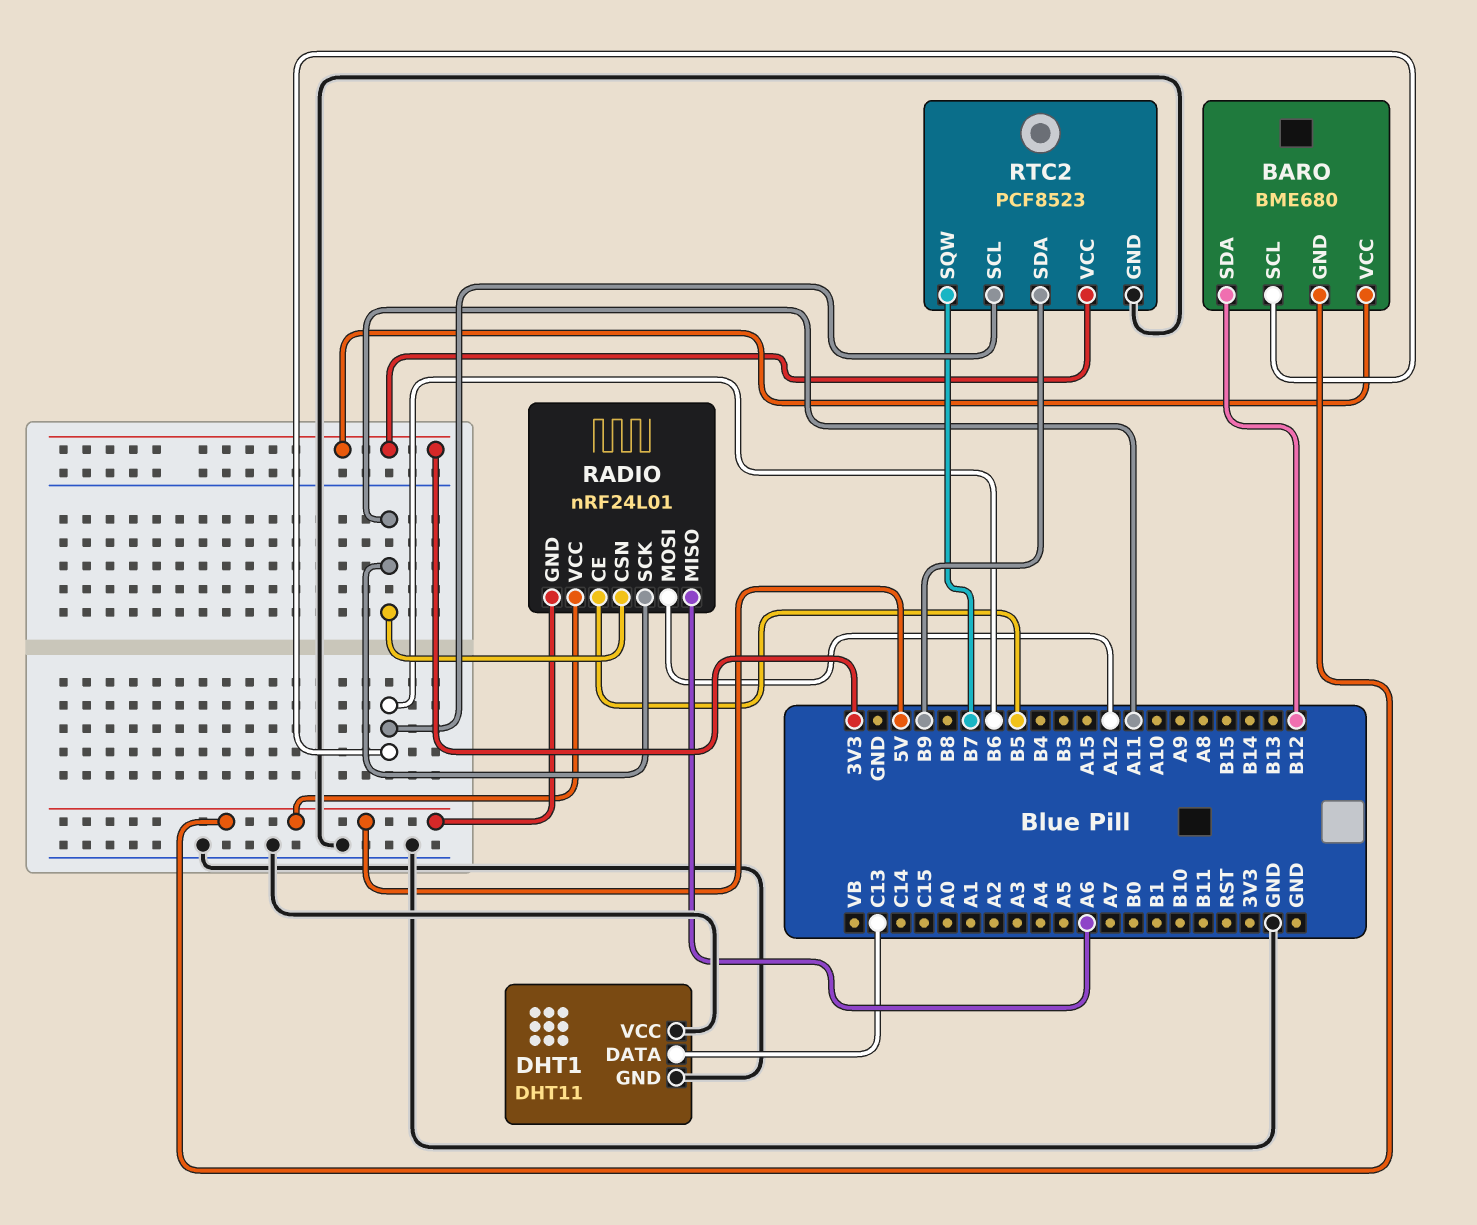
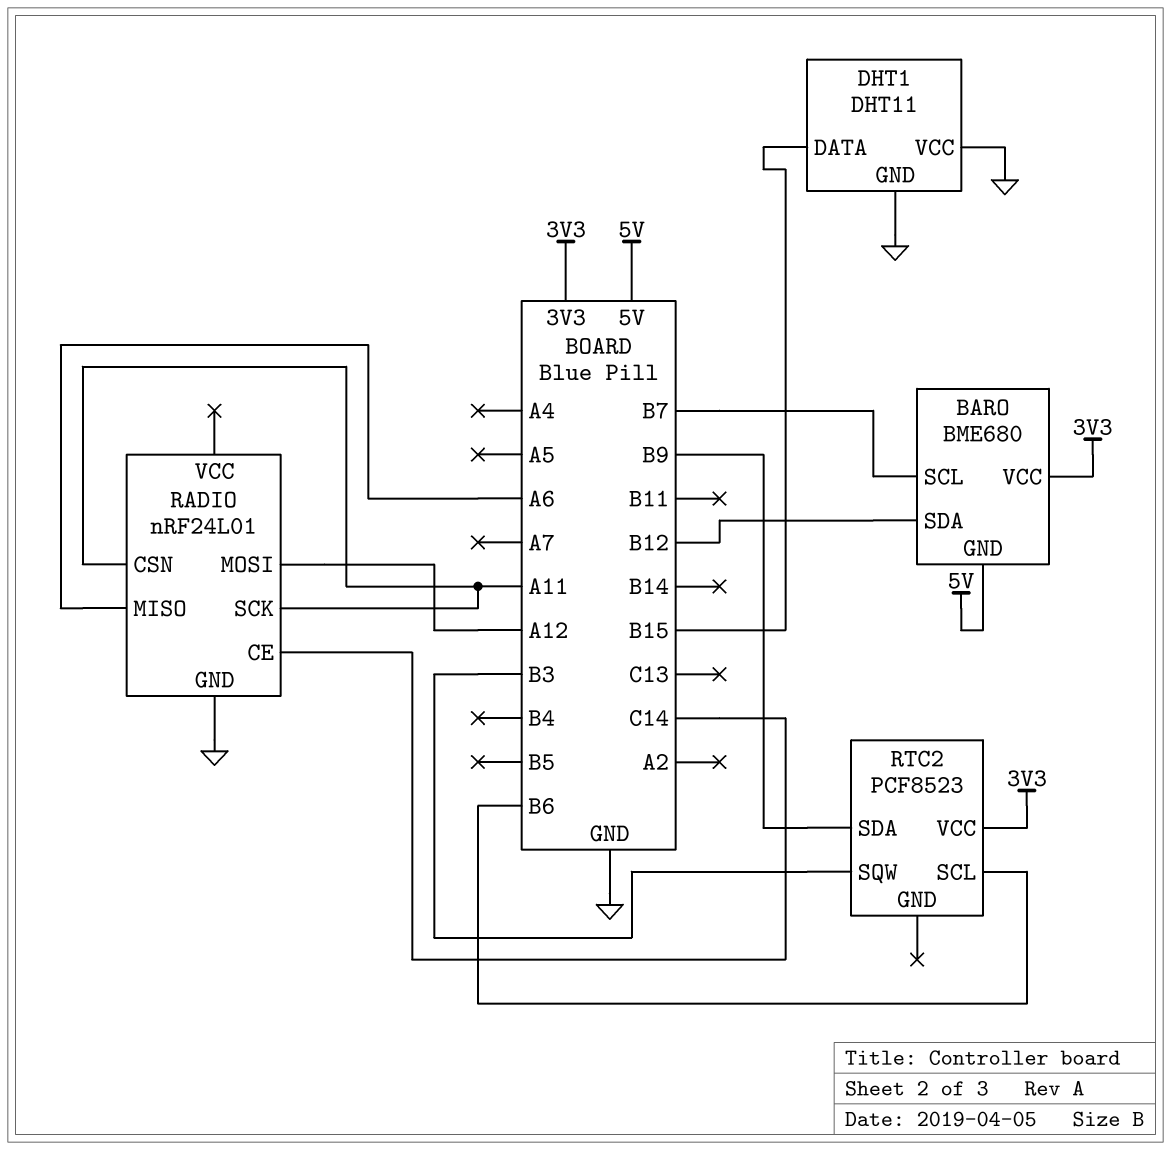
BARO pin SCL: B6 -> B7
DHT1 pin DATA: C13 -> B15
RADIO pin CE: B5 -> C14
RADIO pin GND: 5V -> GND
RADIO pin VCC: 5V -> none
RTC2 pin GND: GND -> none
RTC2 pin SQW: B7 -> B3

